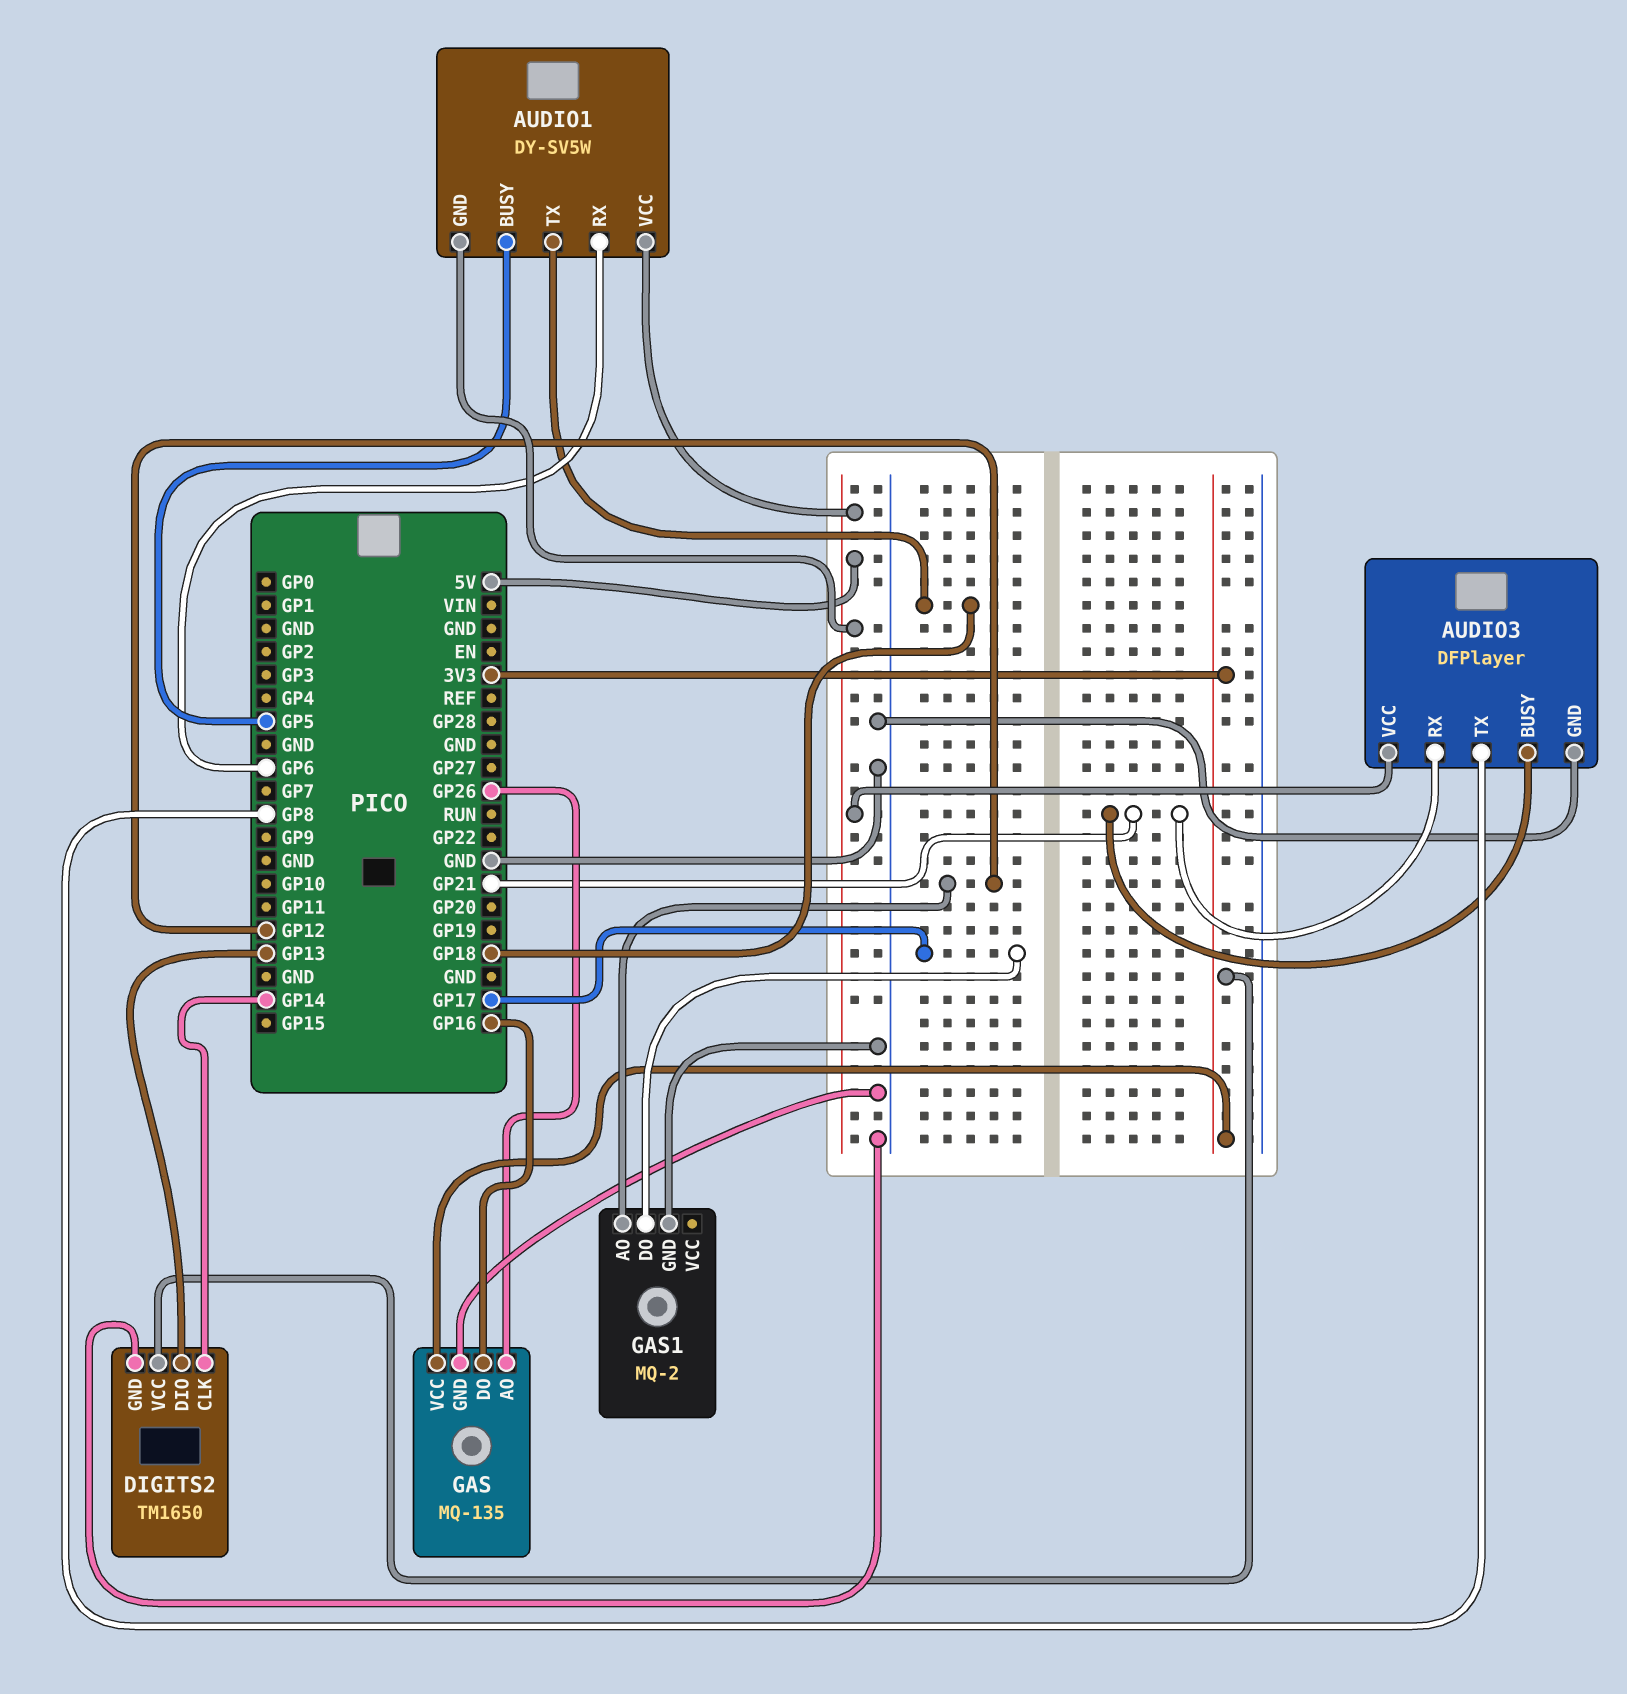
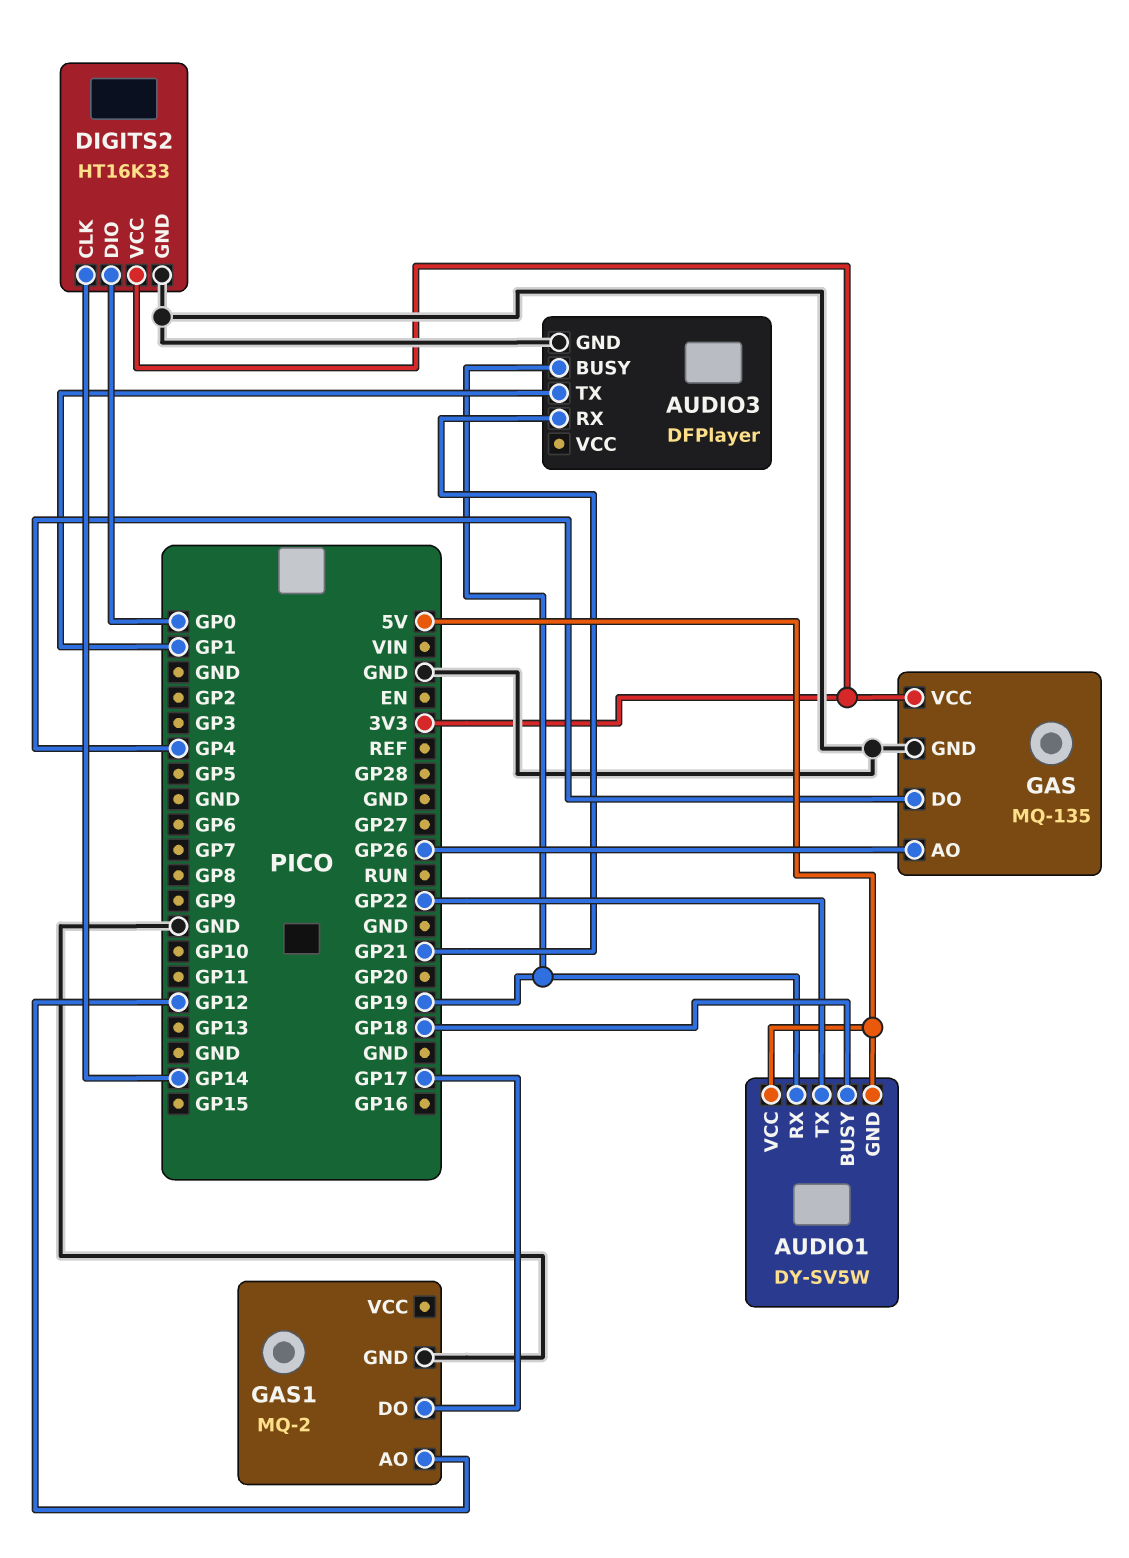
AUDIO1 pin BUSY: GP5 -> GP18
AUDIO1 pin RX: GP6 -> GP19
AUDIO1 pin TX: GP18 -> GP22
AUDIO3 pin BUSY: GP21 -> GP19
AUDIO3 pin TX: GP8 -> GP1
AUDIO3 pin VCC: 5V -> none
DIGITS2: TM1650 -> HT16K33
DIGITS2 pin DIO: GP13 -> GP0
GAS pin DO: GP16 -> GP4

